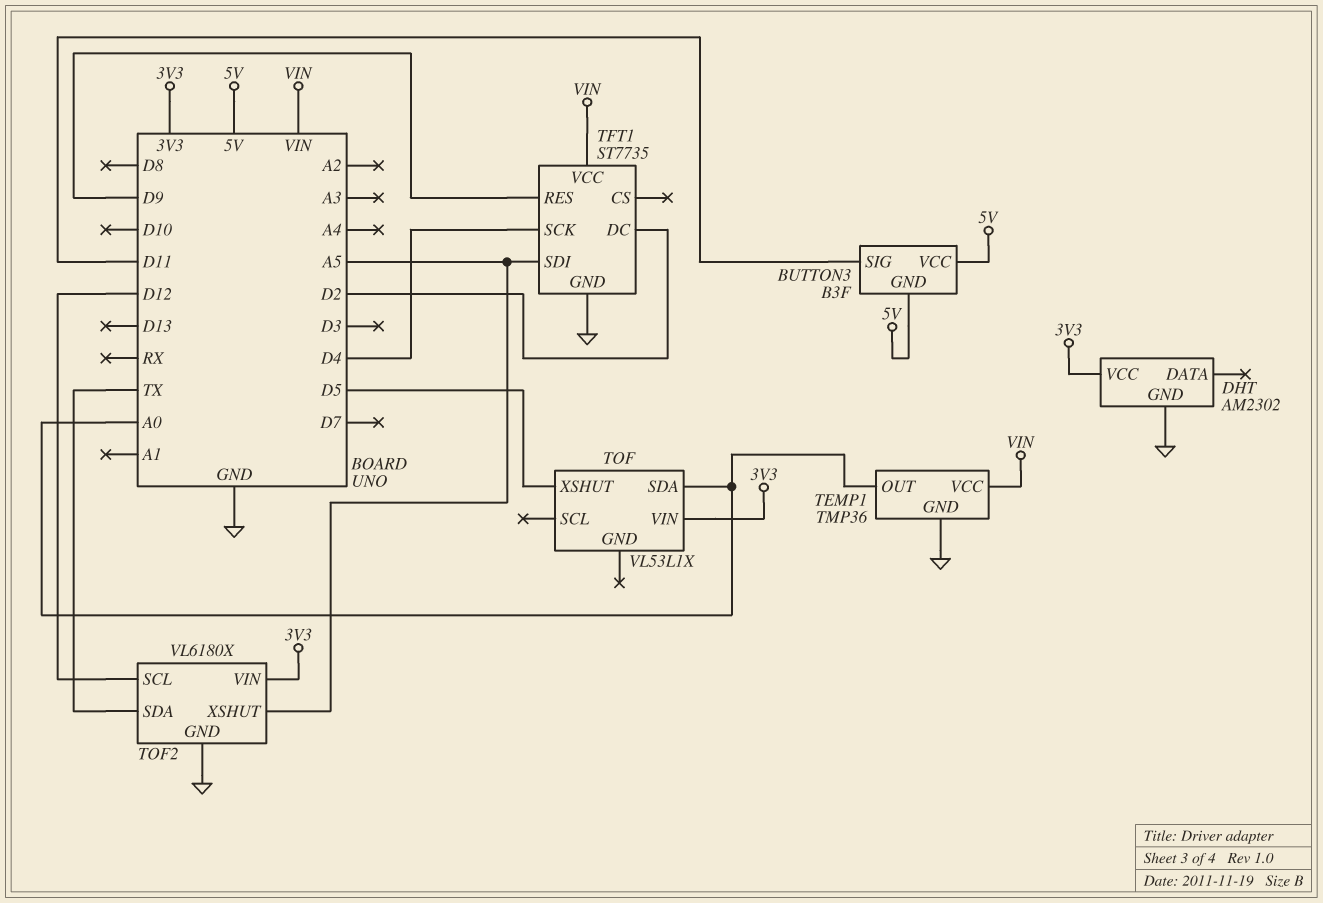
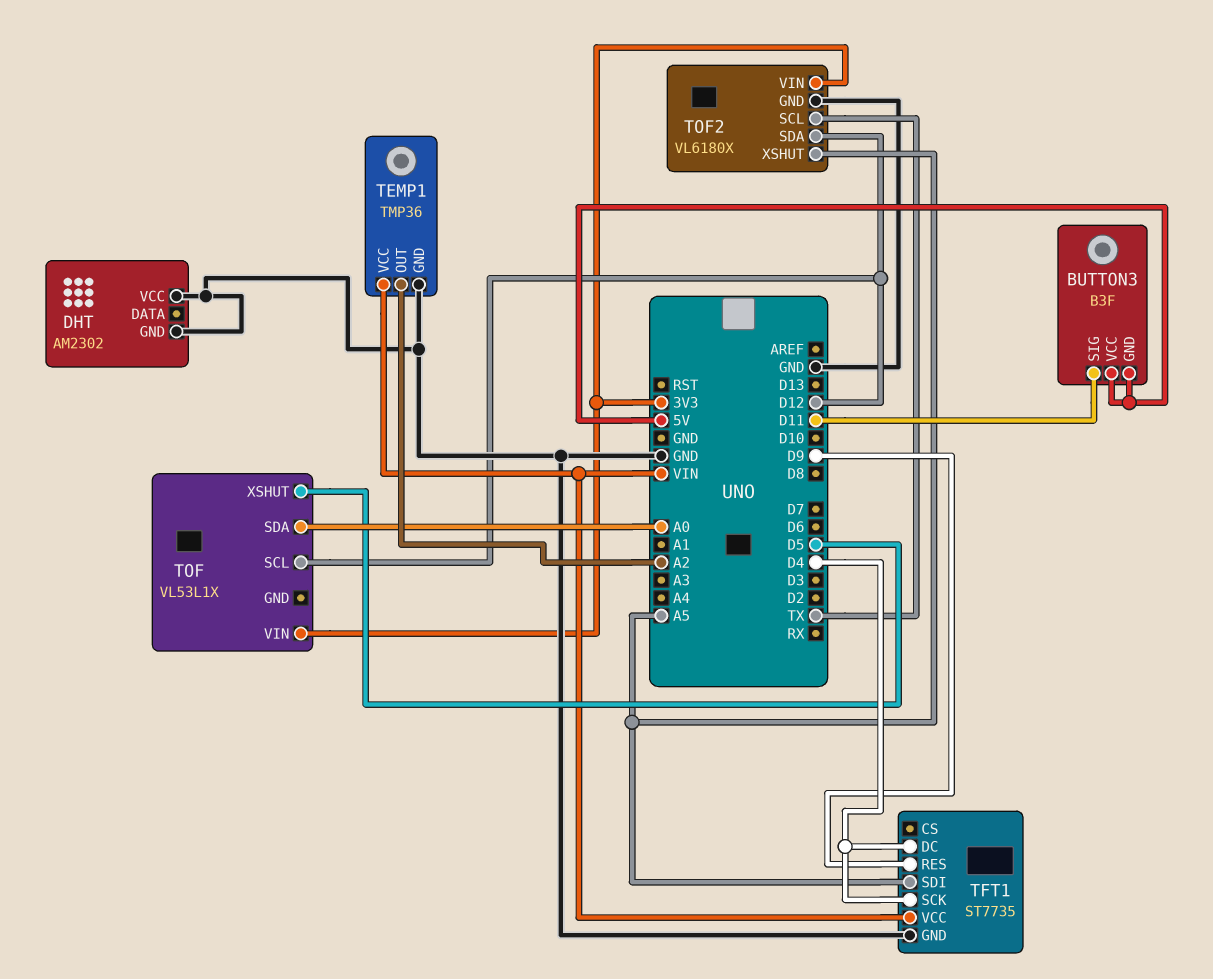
DHT pin VCC: 3V3 -> GND
TEMP1 pin OUT: A0 -> A2
TFT1 pin DC: D2 -> D4
TOF pin SCL: none -> D12
TOF2 pin SCL: D12 -> TX
TOF2 pin SDA: TX -> D12

